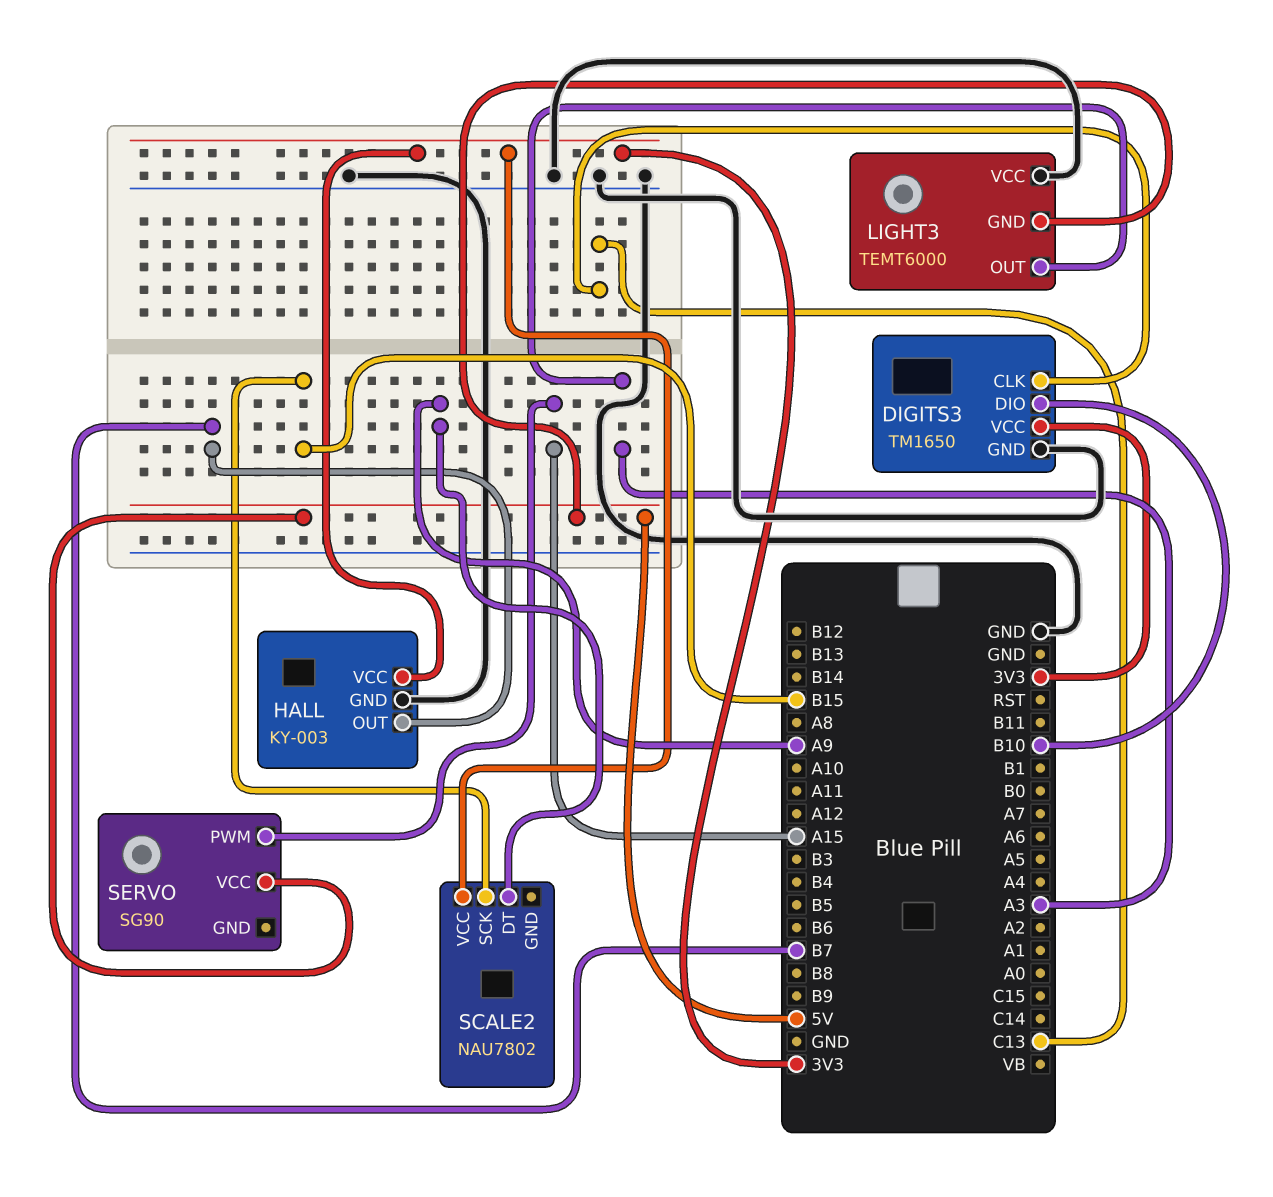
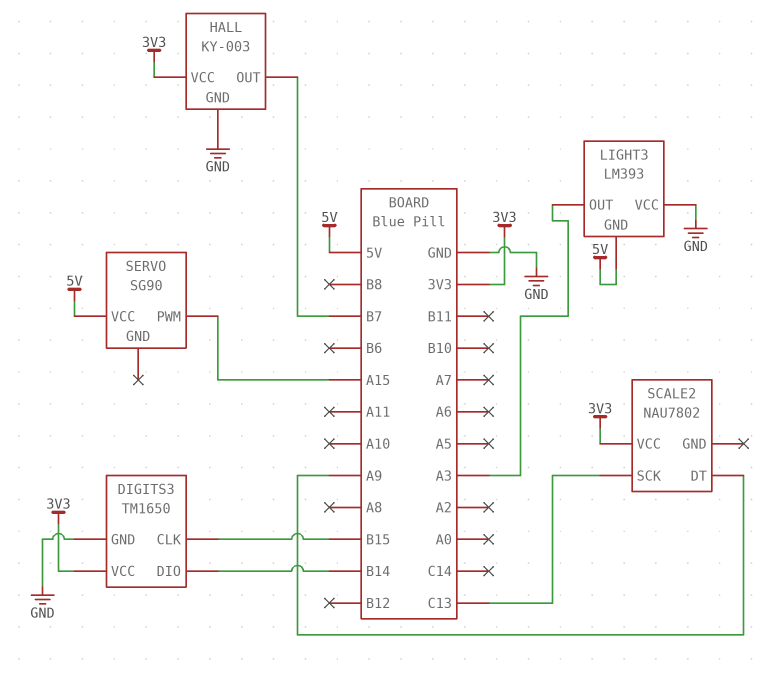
DIGITS3 pin CLK: C13 -> B15
DIGITS3 pin DIO: B10 -> B14
LIGHT3: TEMT6000 -> LM393
SCALE2 pin SCK: B15 -> C13

